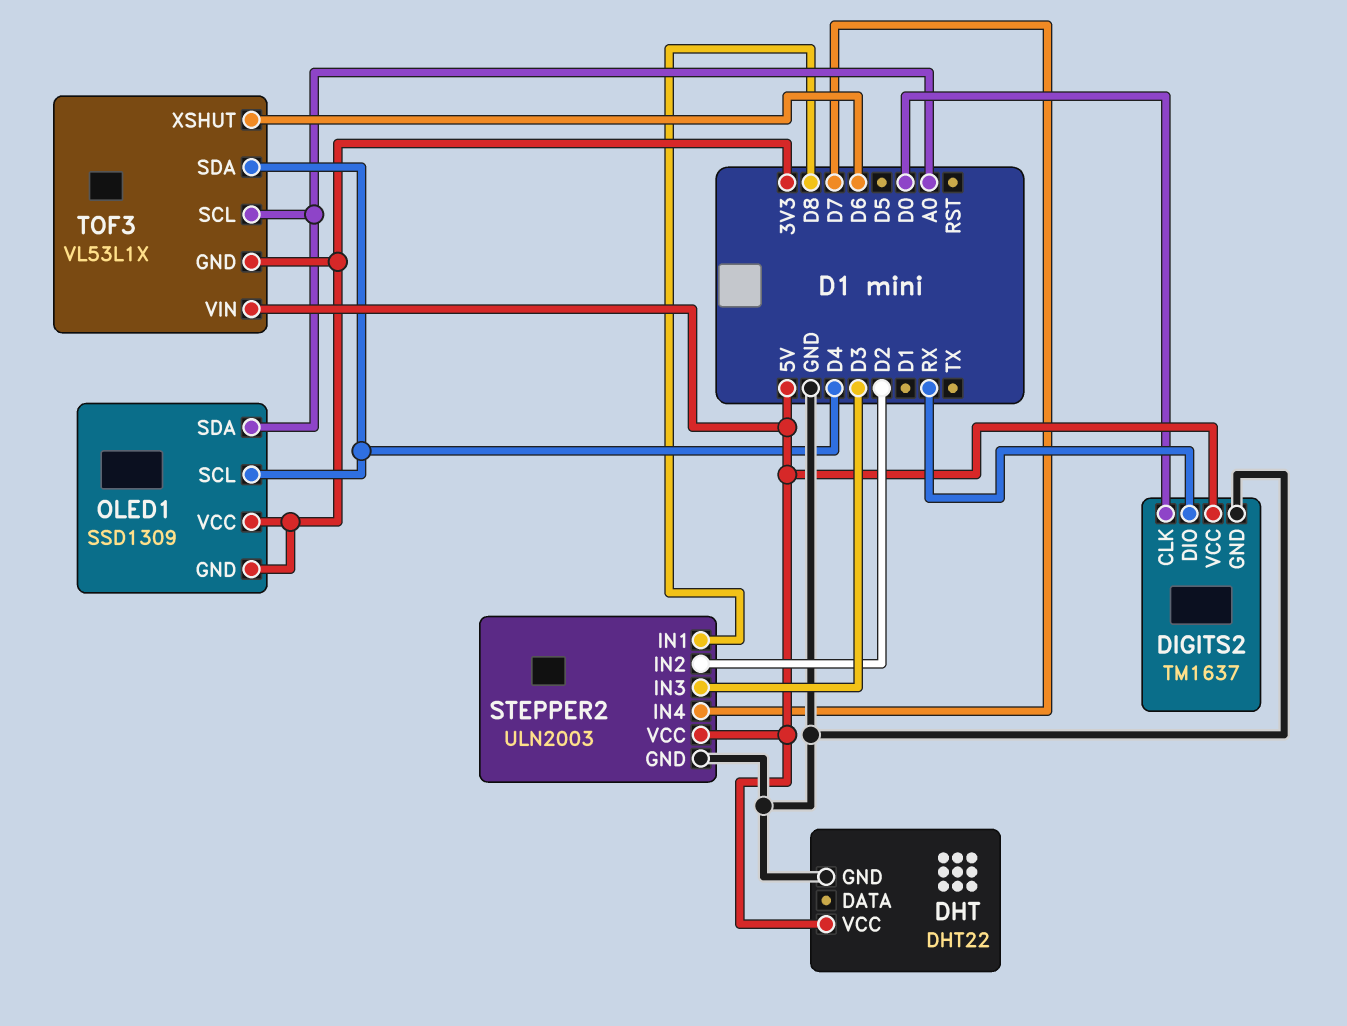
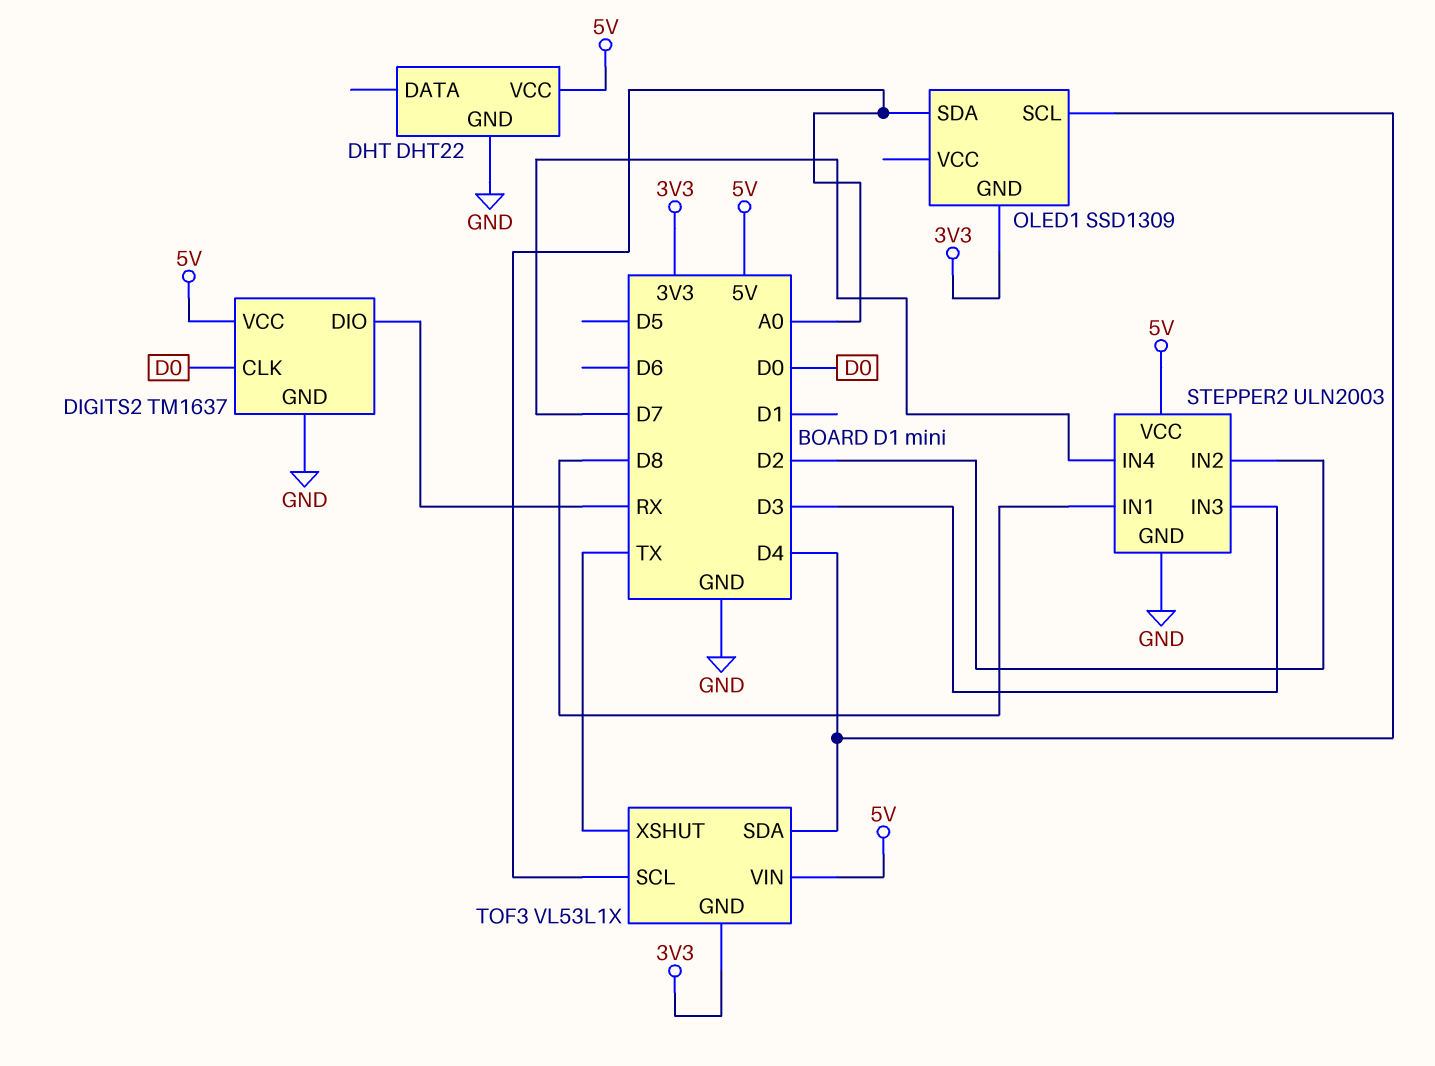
OLED1 pin VCC: 3V3 -> none
TOF3 pin XSHUT: D6 -> TX

